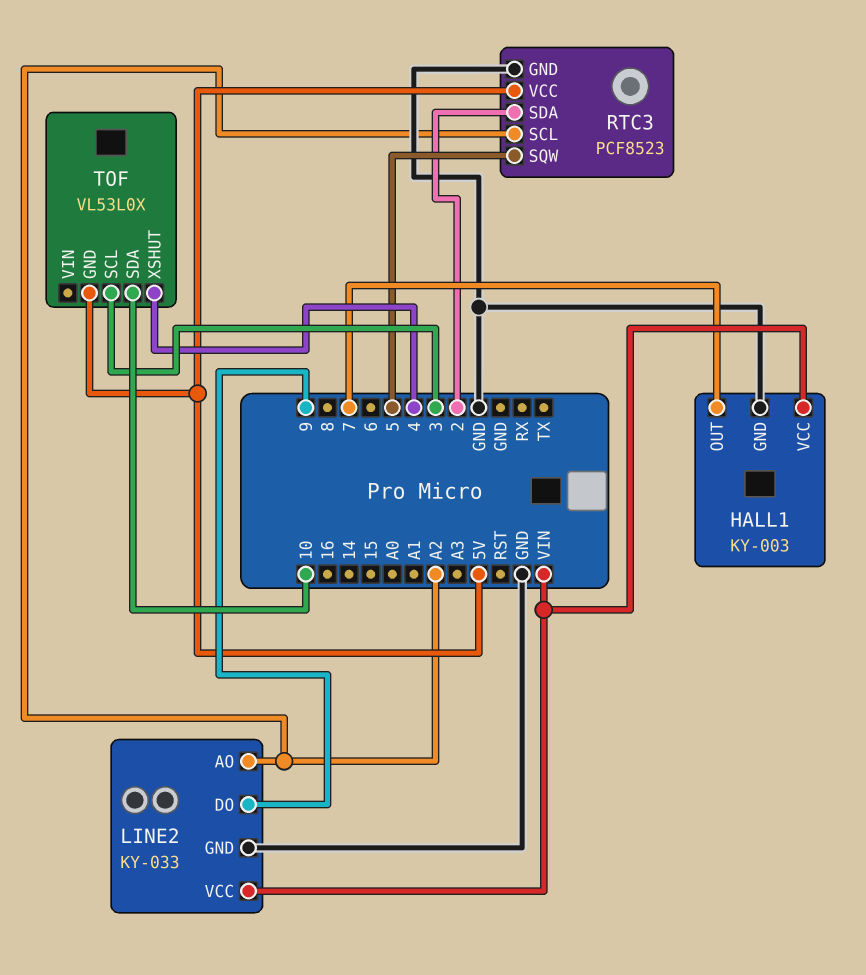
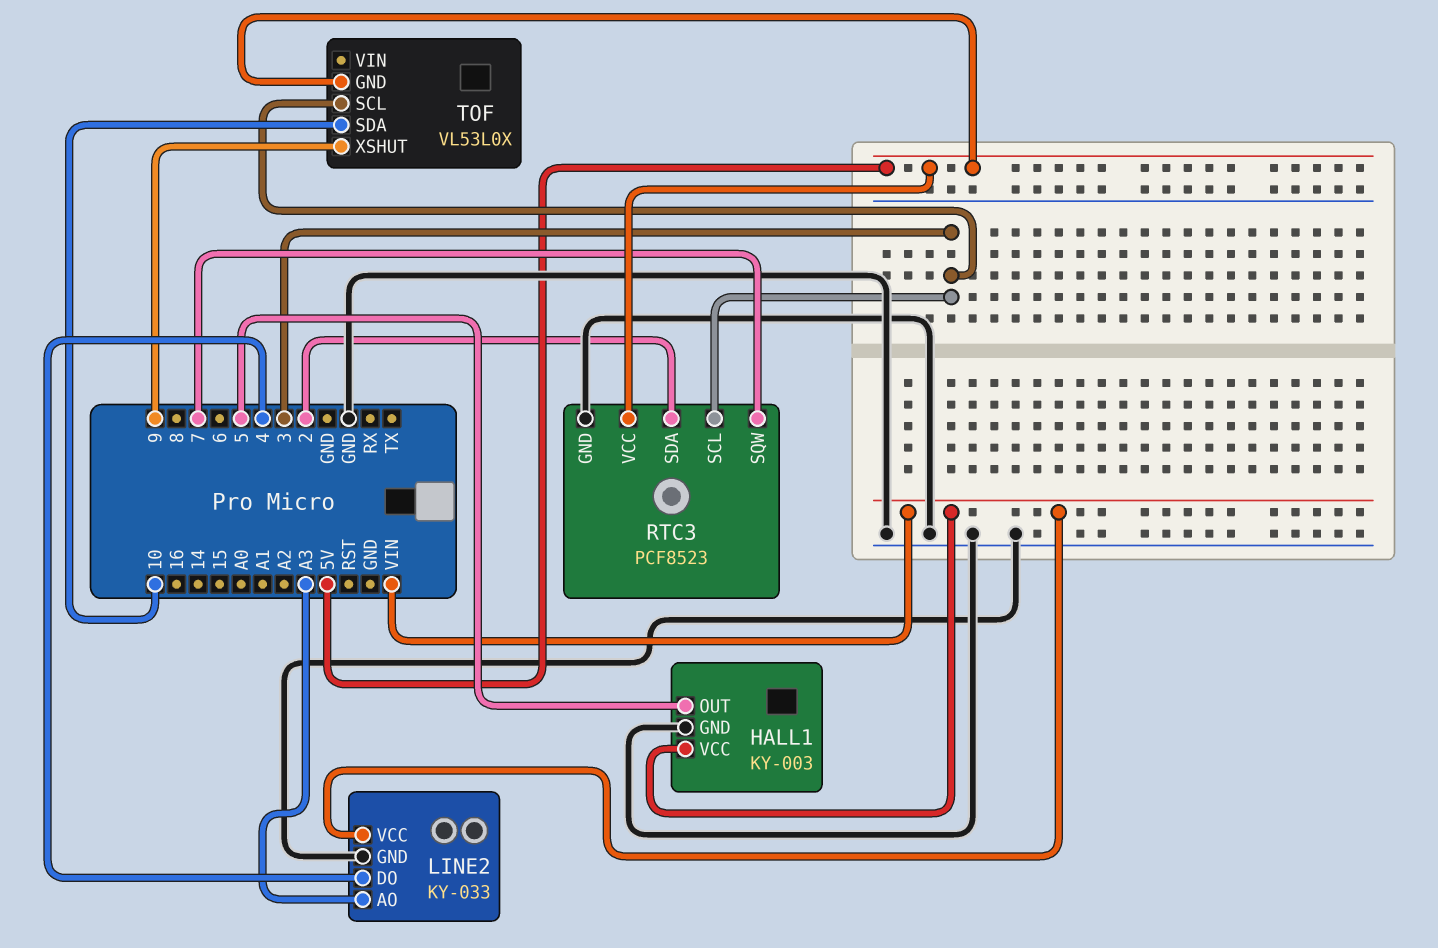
HALL1 pin OUT: 7 -> 5
LINE2 pin AO: A2 -> A3
LINE2 pin DO: 9 -> 4
RTC3 pin SCL: A2 -> 3
RTC3 pin SQW: 5 -> 7
TOF pin XSHUT: 4 -> 9

